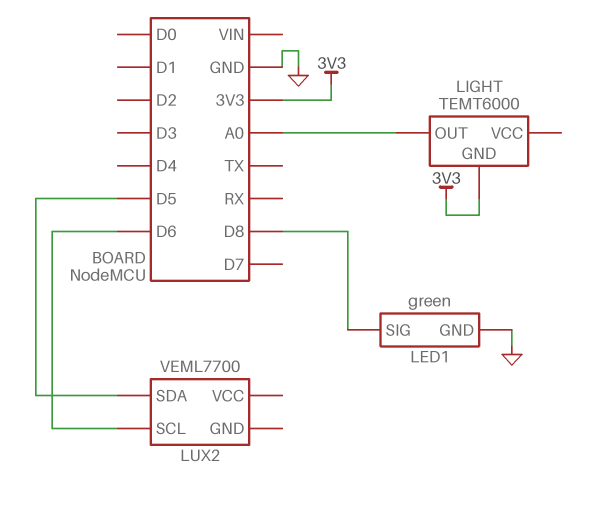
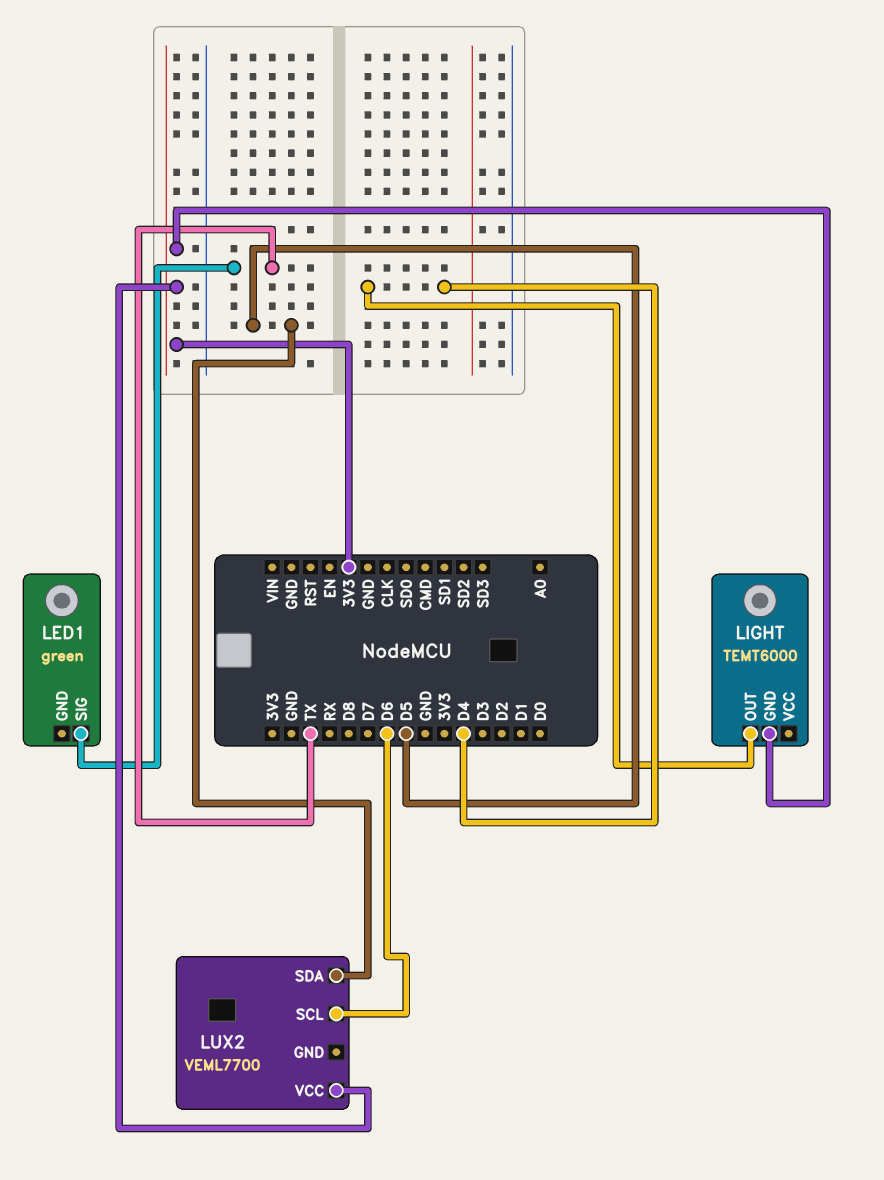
LED1 pin GND: GND -> none
LED1 pin SIG: D8 -> TX
LIGHT pin OUT: A0 -> D4
LUX2 pin VCC: none -> 3V3

